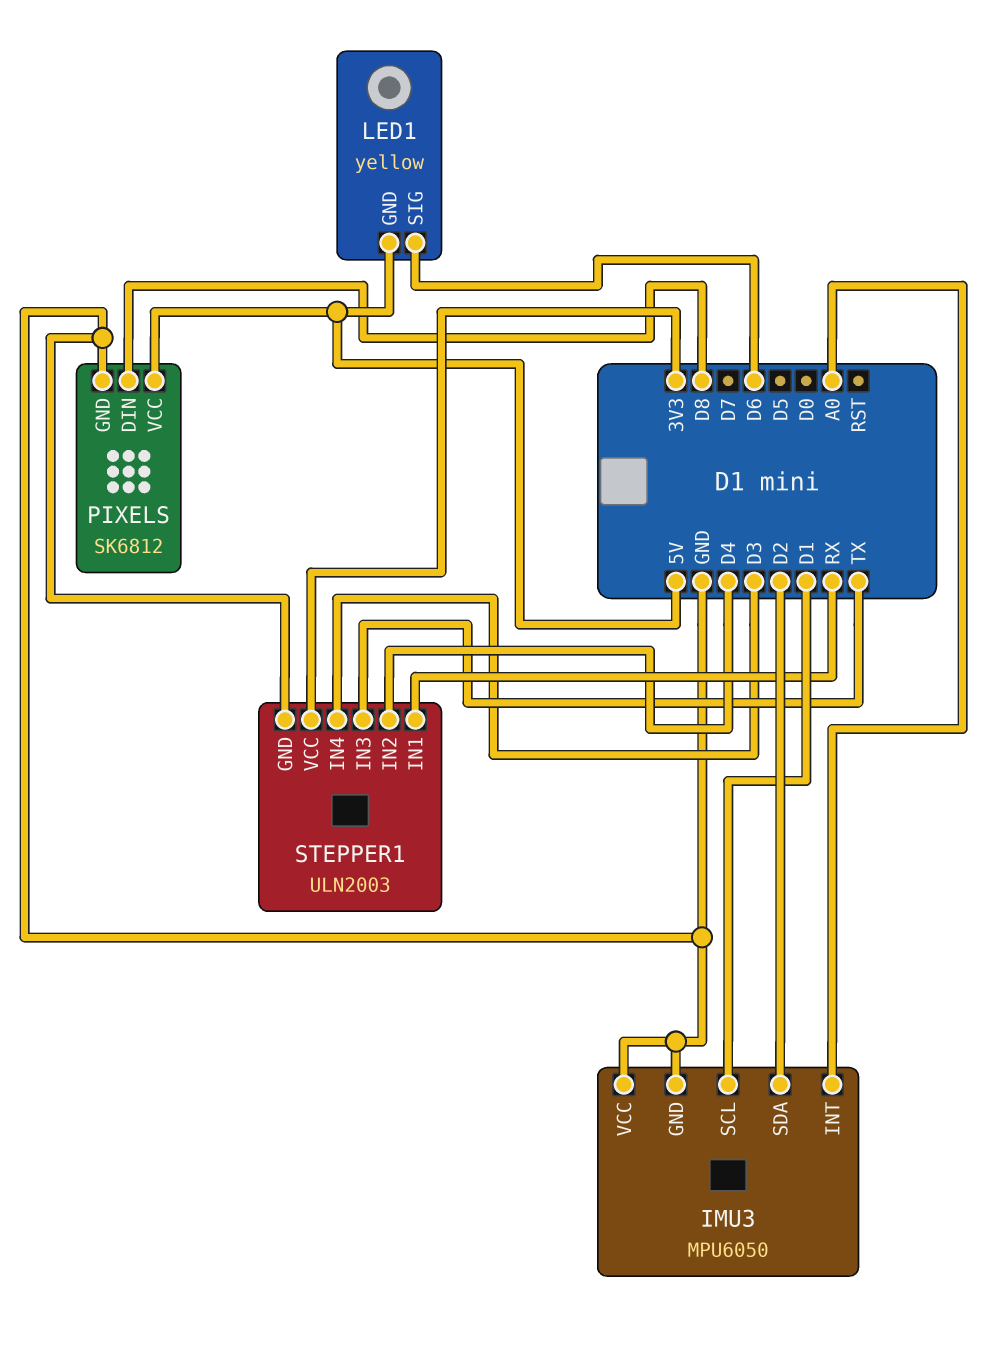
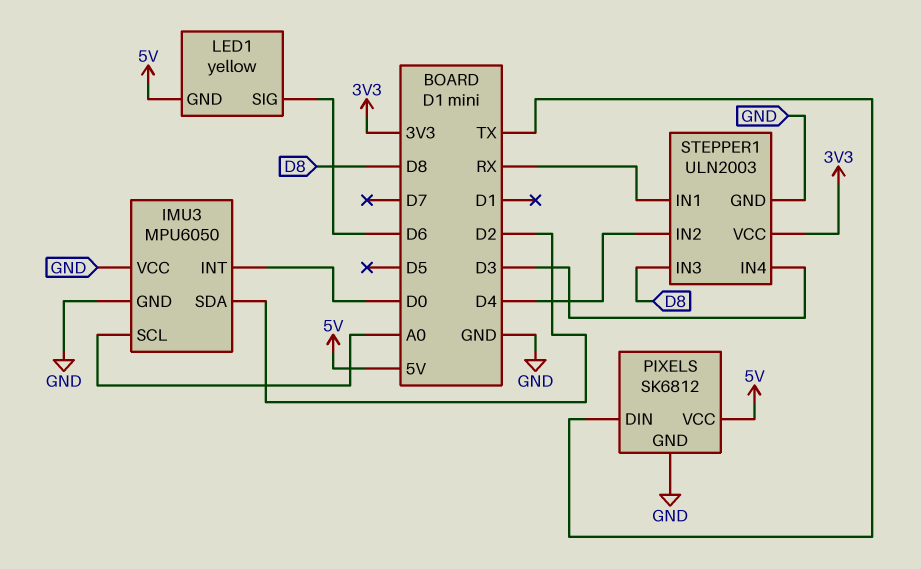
IMU3 pin INT: A0 -> D0
IMU3 pin SCL: D1 -> A0
PIXELS pin DIN: D8 -> TX
STEPPER1 pin IN3: TX -> D8

